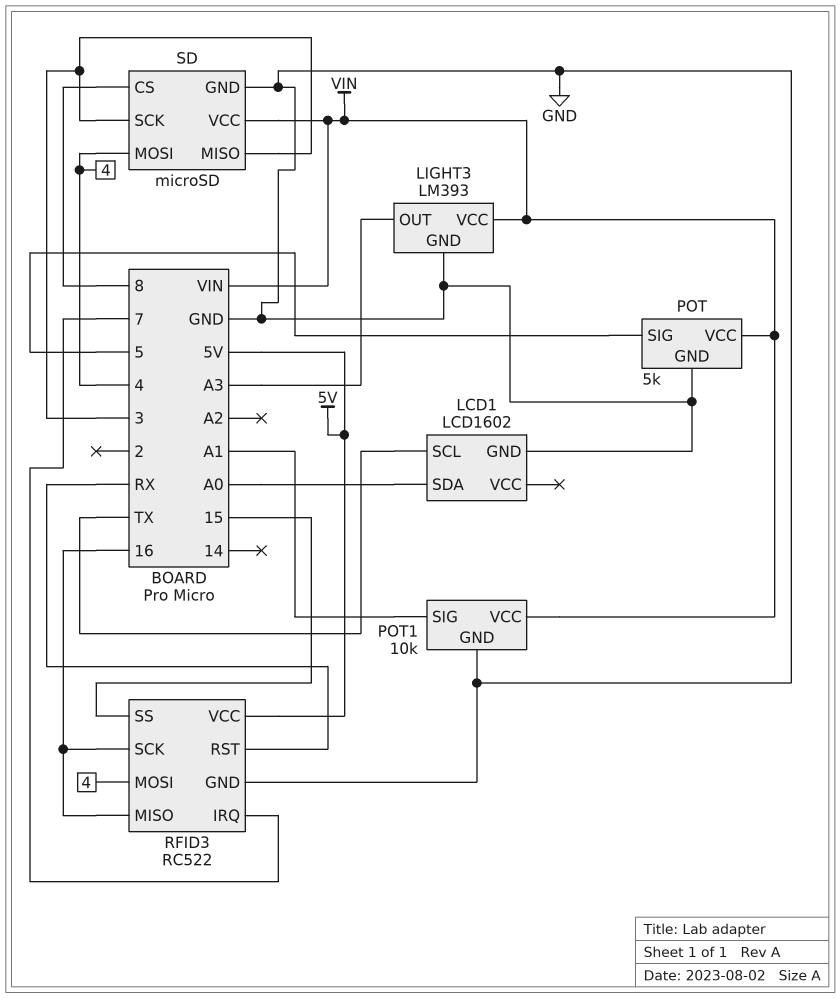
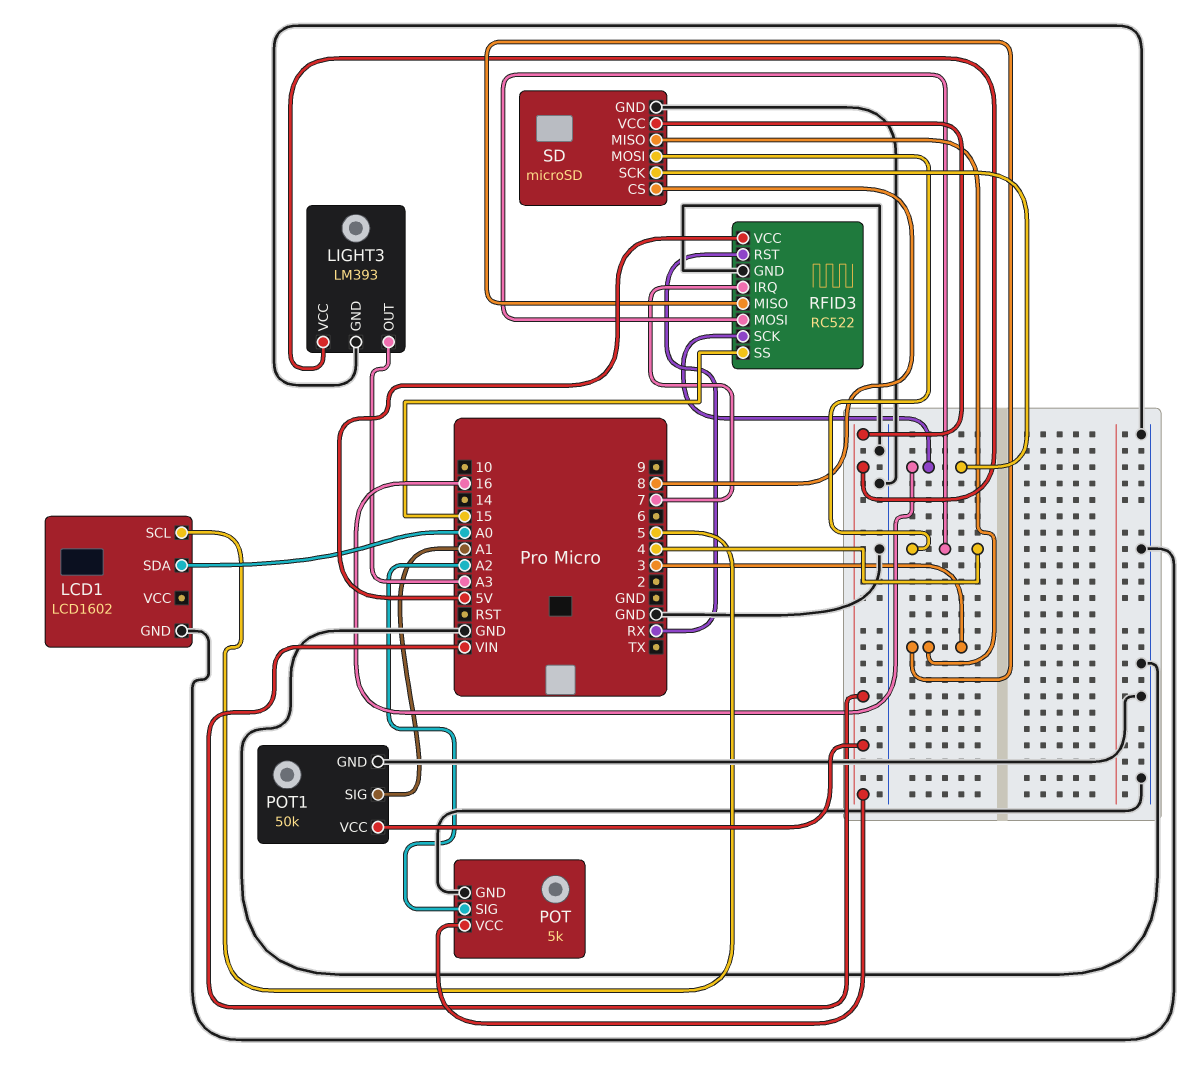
LCD1 pin SCL: TX -> 5
POT pin SIG: 5 -> A2
POT1: 10k -> 50k
RFID3 pin MISO: 16 -> 3
SD pin SCK: 3 -> 16

